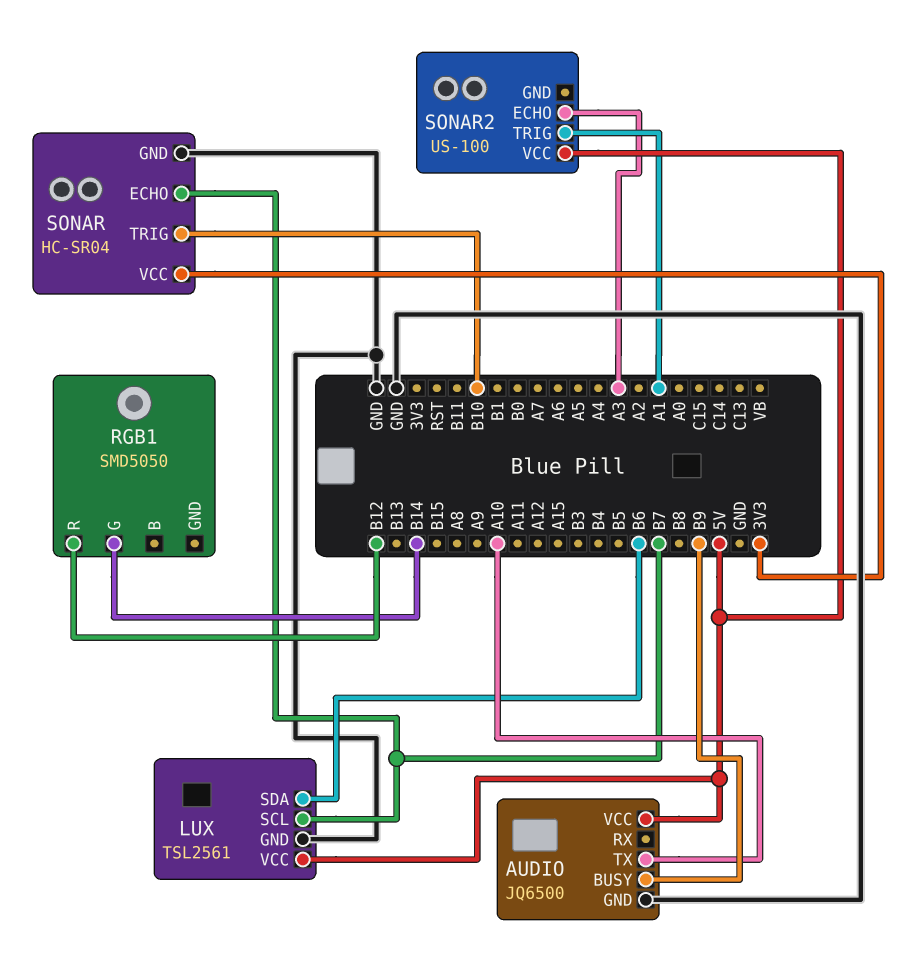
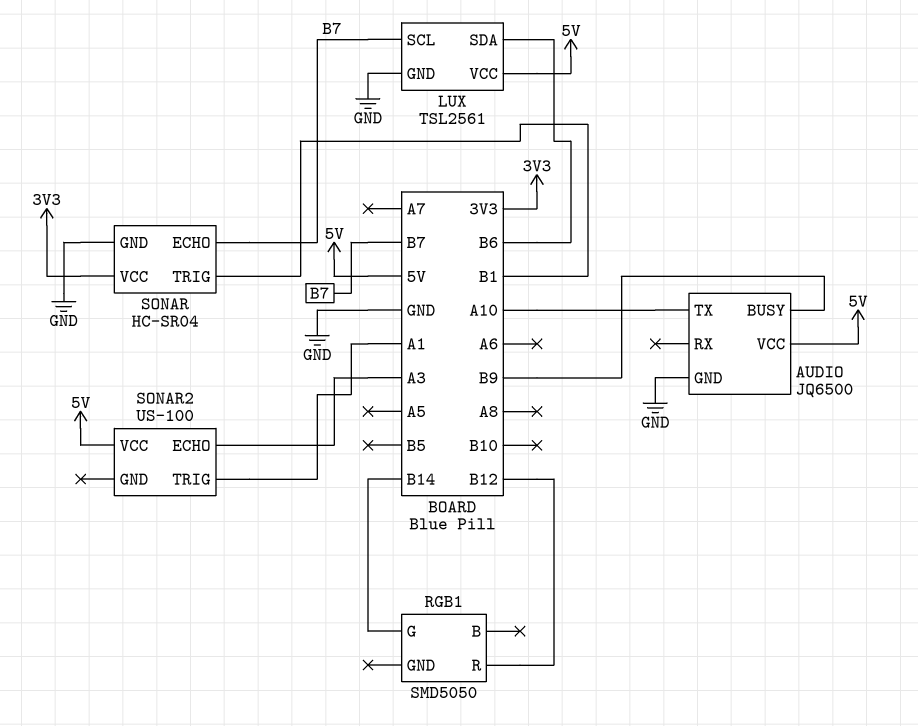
SONAR pin TRIG: B10 -> B1

